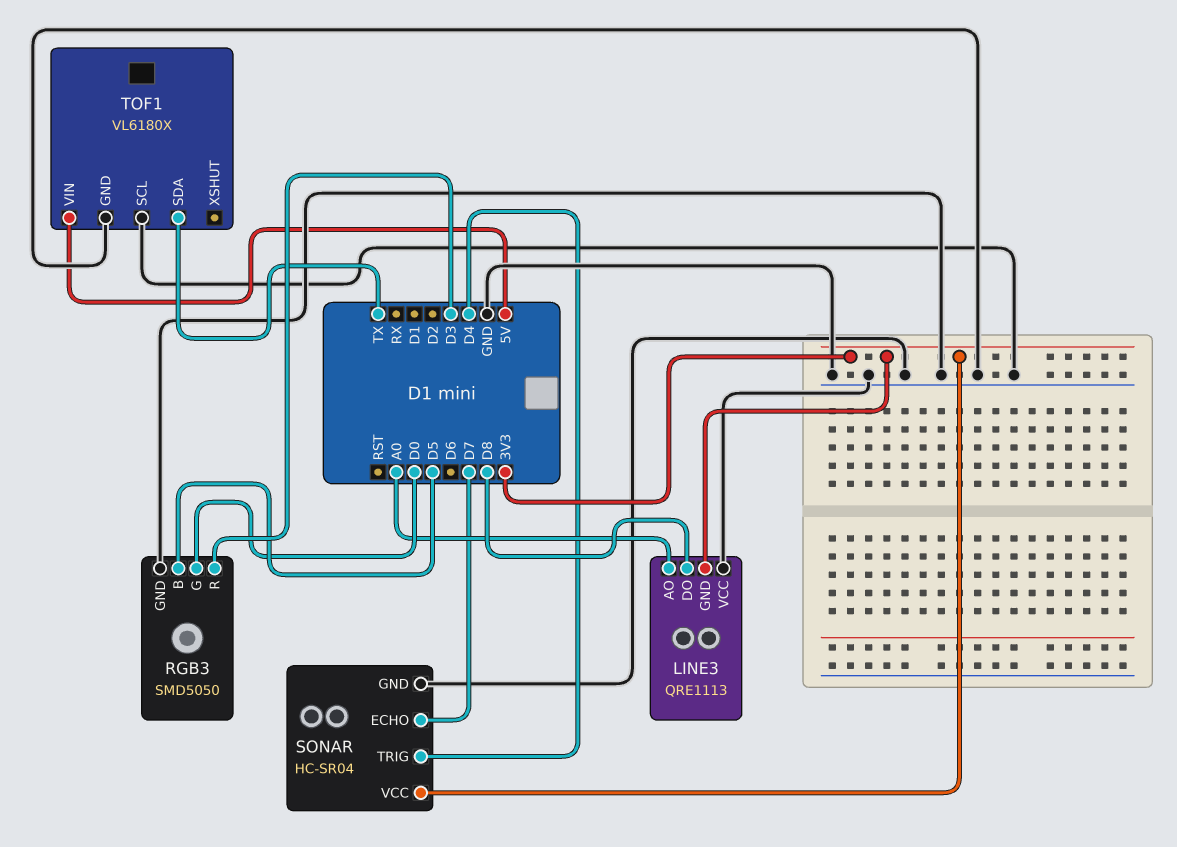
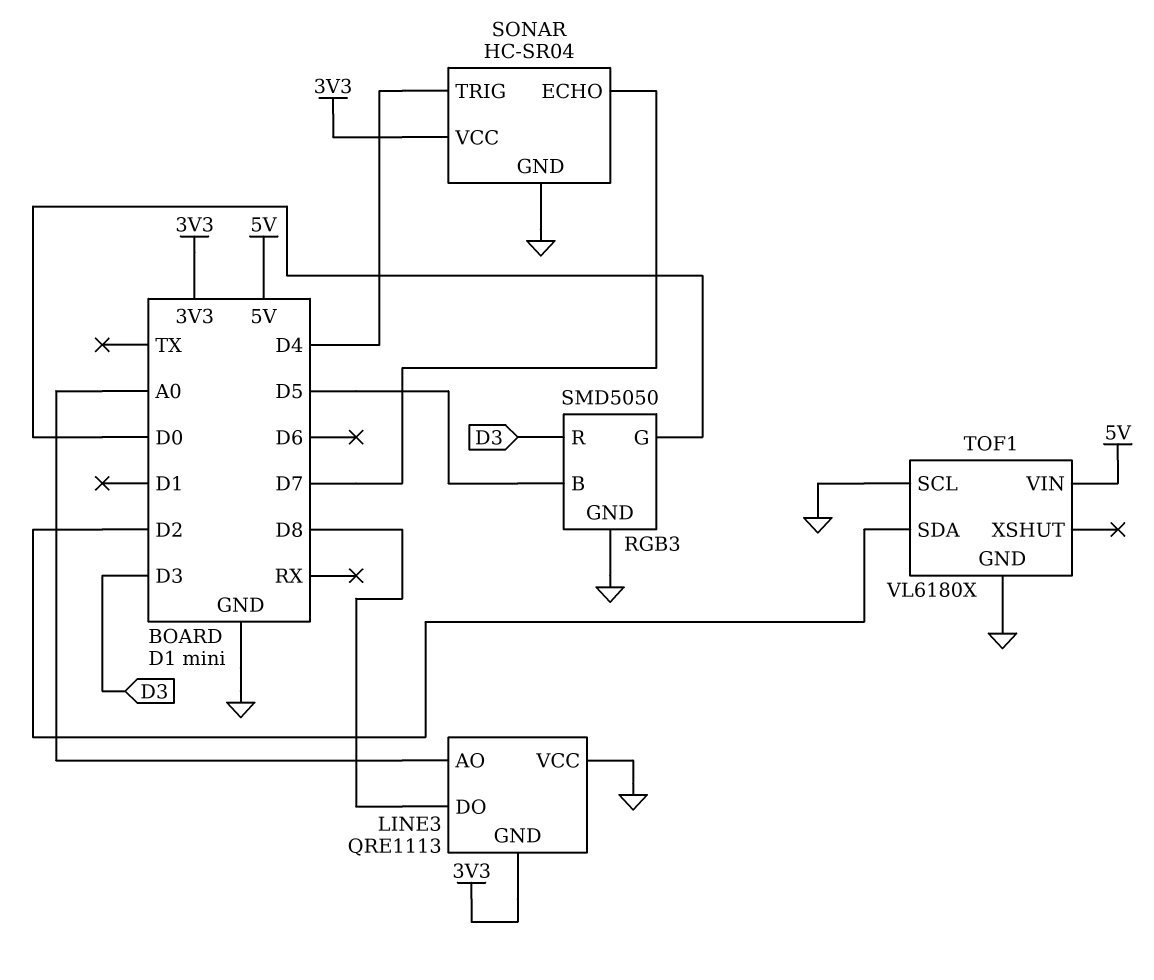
TOF1 pin SDA: TX -> D2

